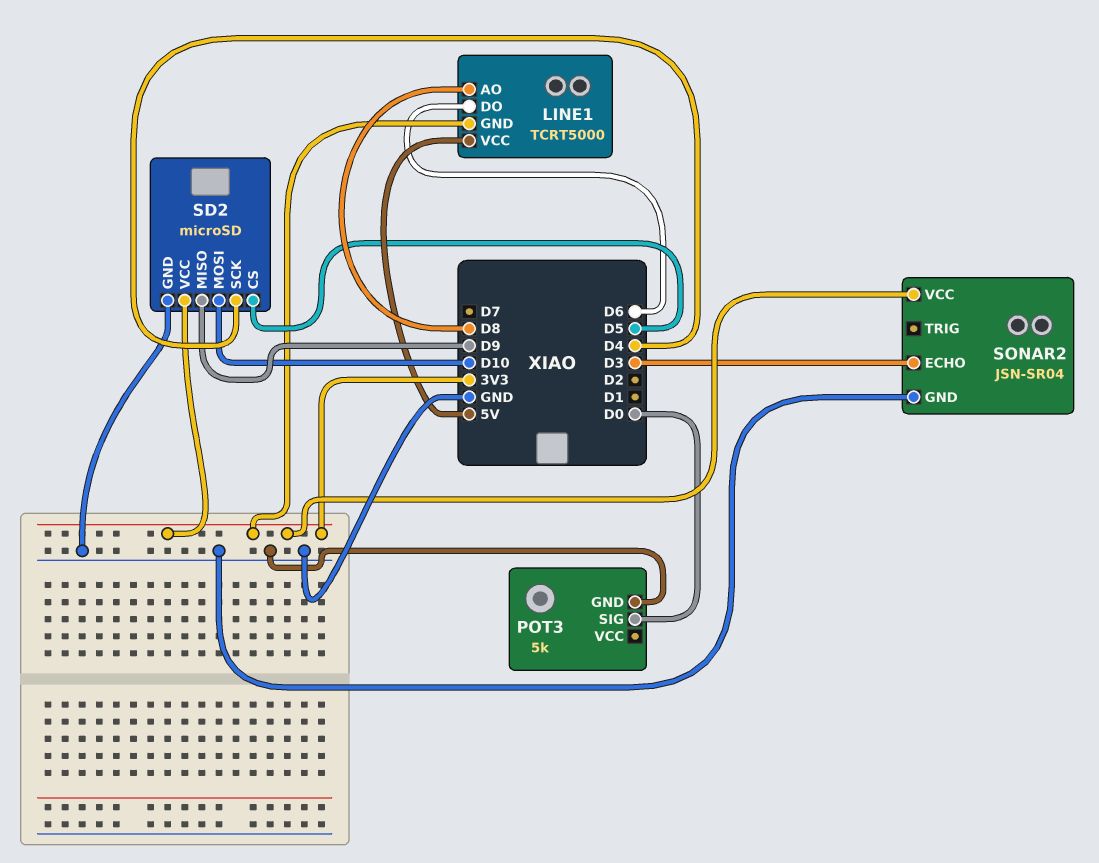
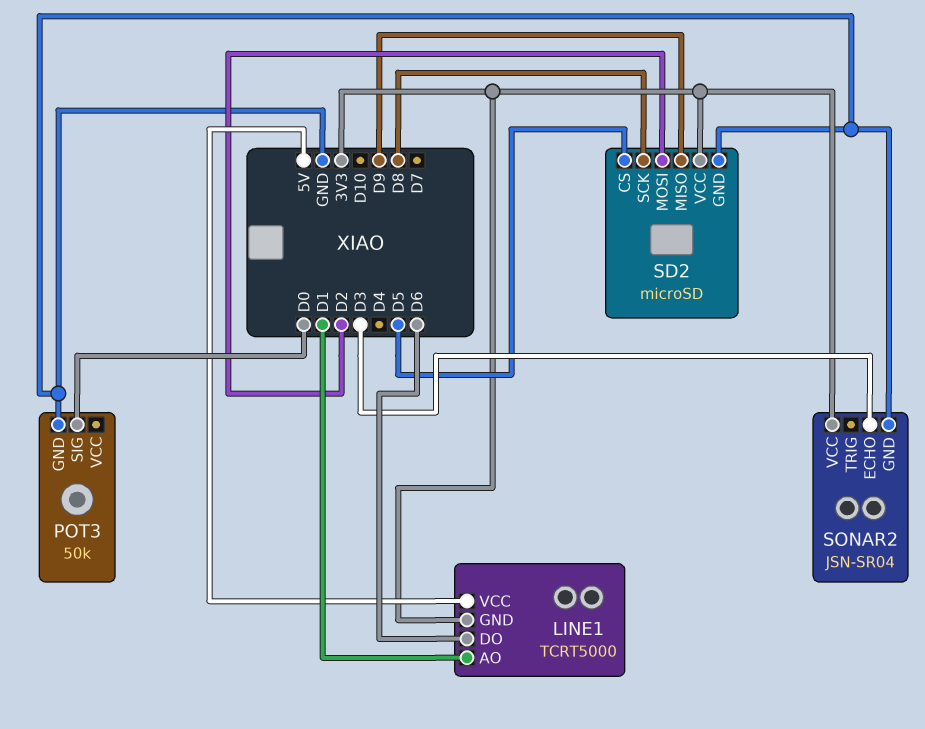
LINE1 pin AO: D8 -> D1
POT3: 5k -> 50k
SD2 pin MOSI: D10 -> D2
SD2 pin SCK: D4 -> D8

